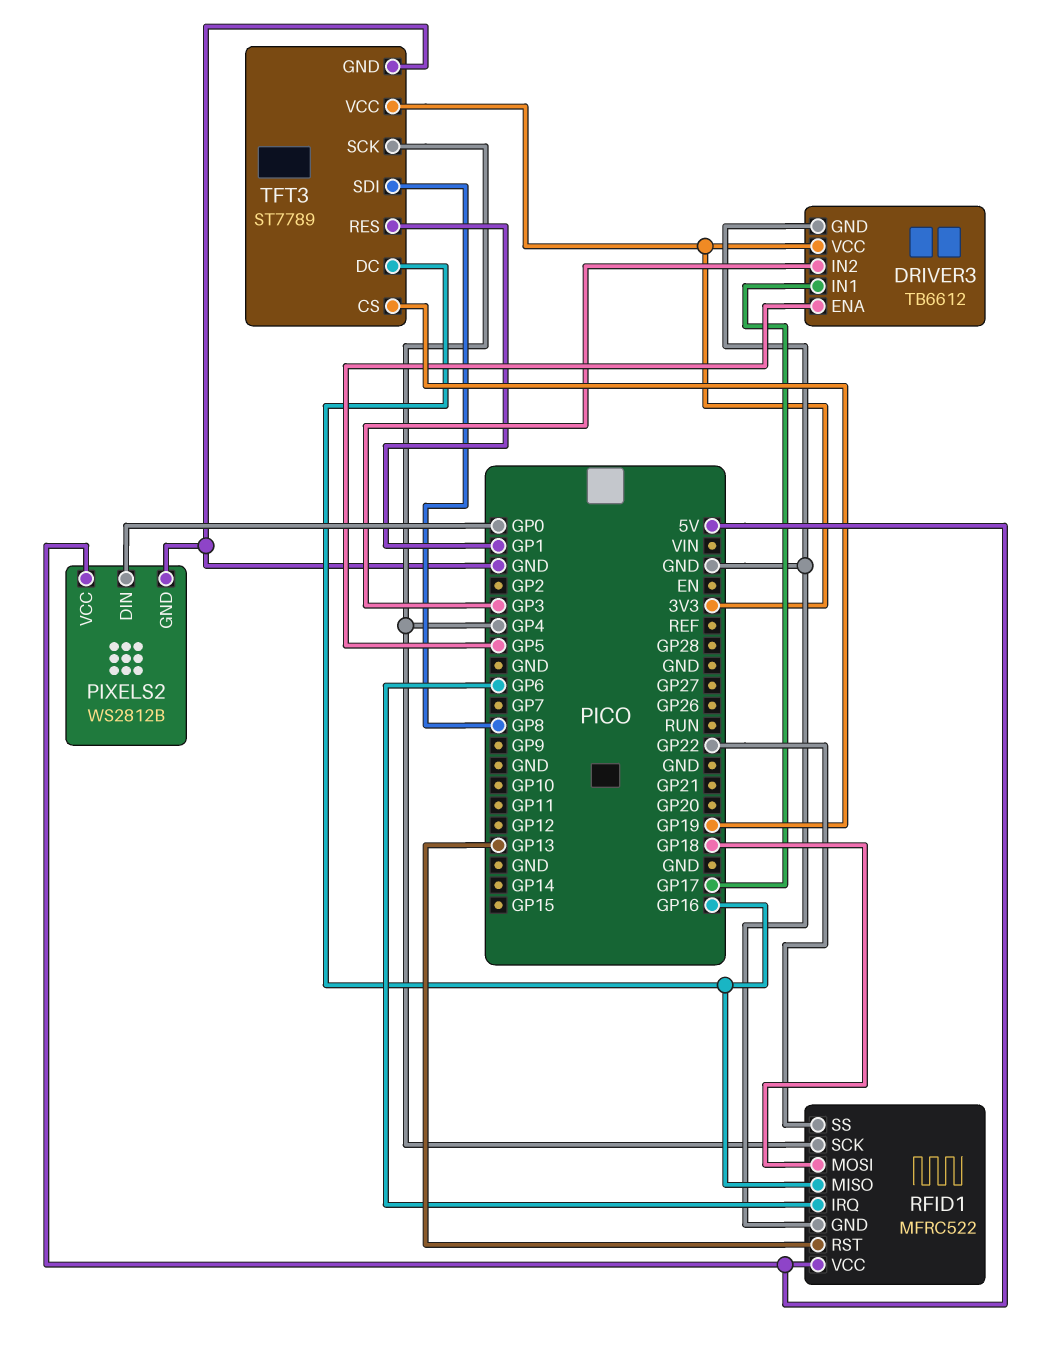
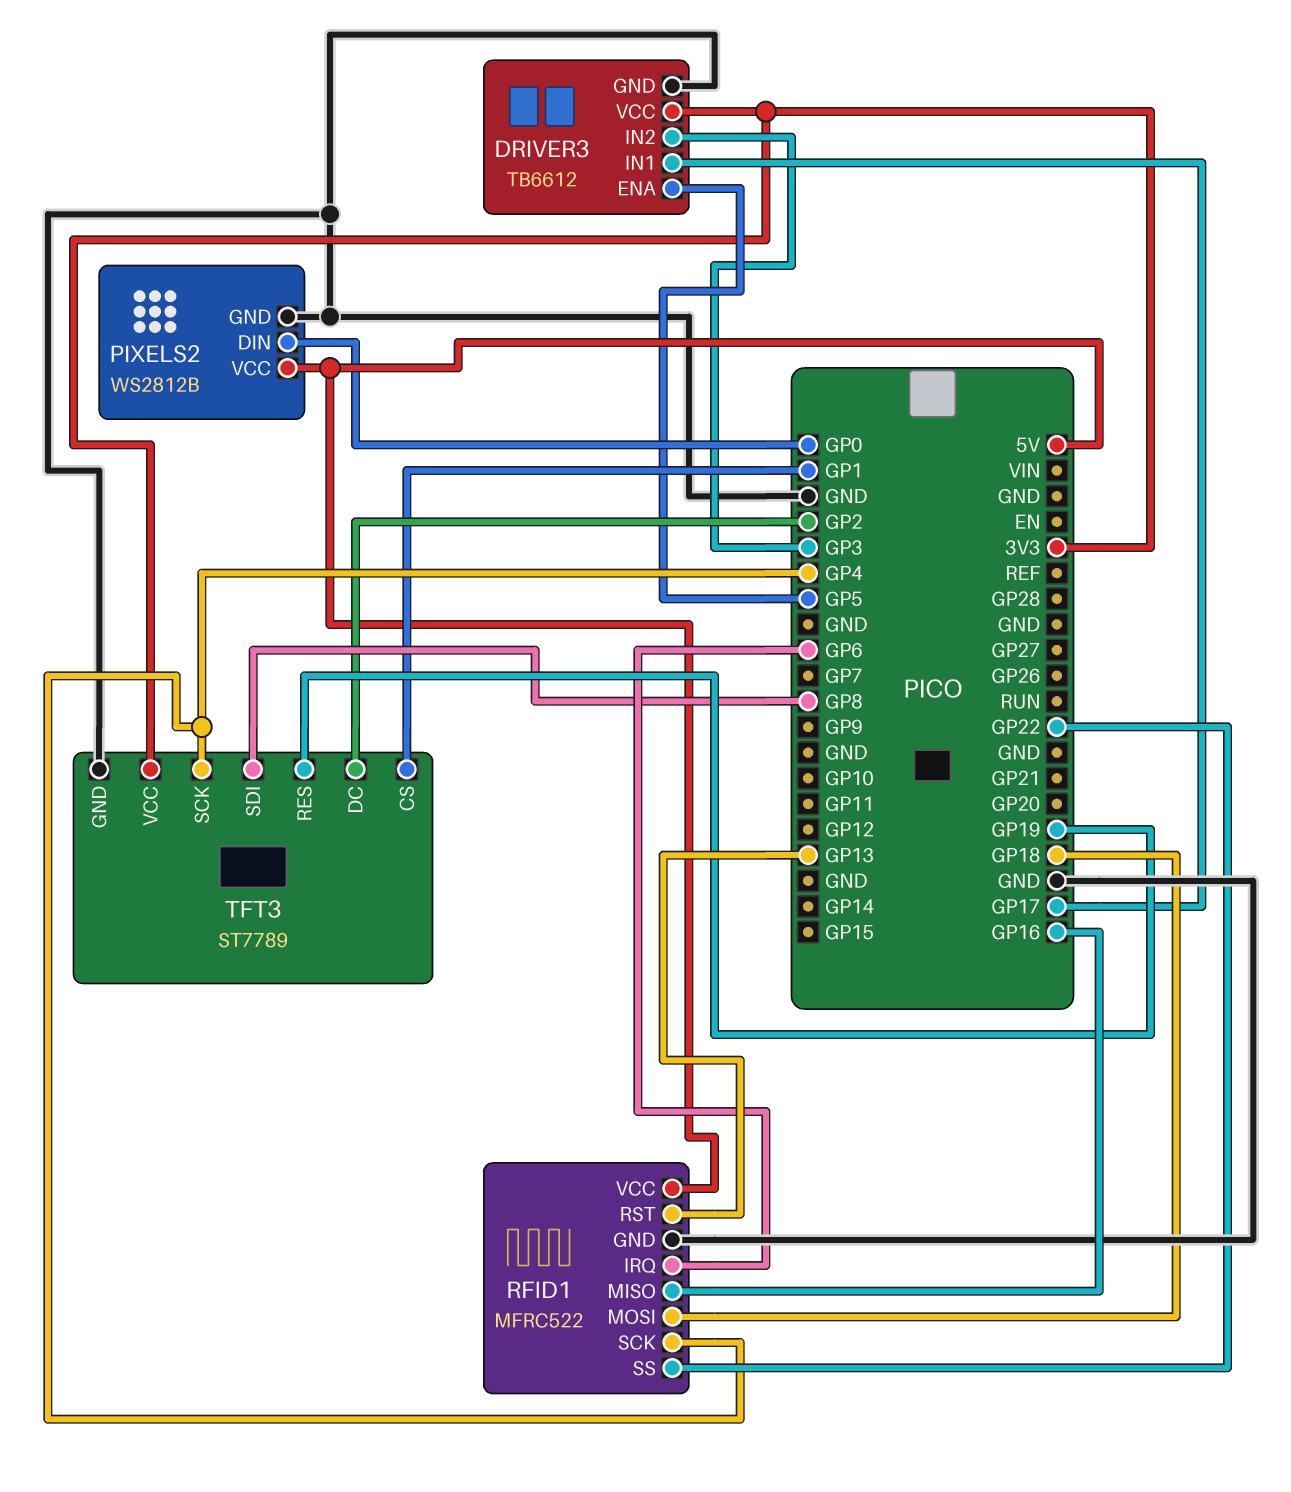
TFT3 pin CS: GP19 -> GP1
TFT3 pin DC: GP16 -> GP2
TFT3 pin RES: GP1 -> GP19

